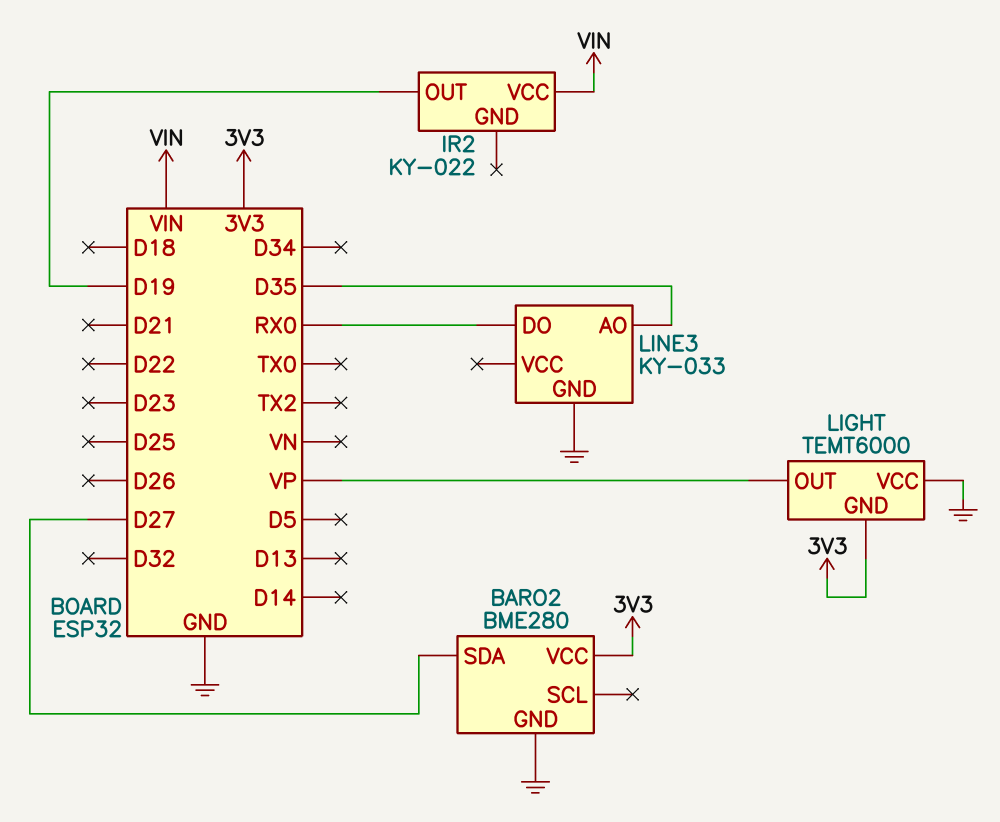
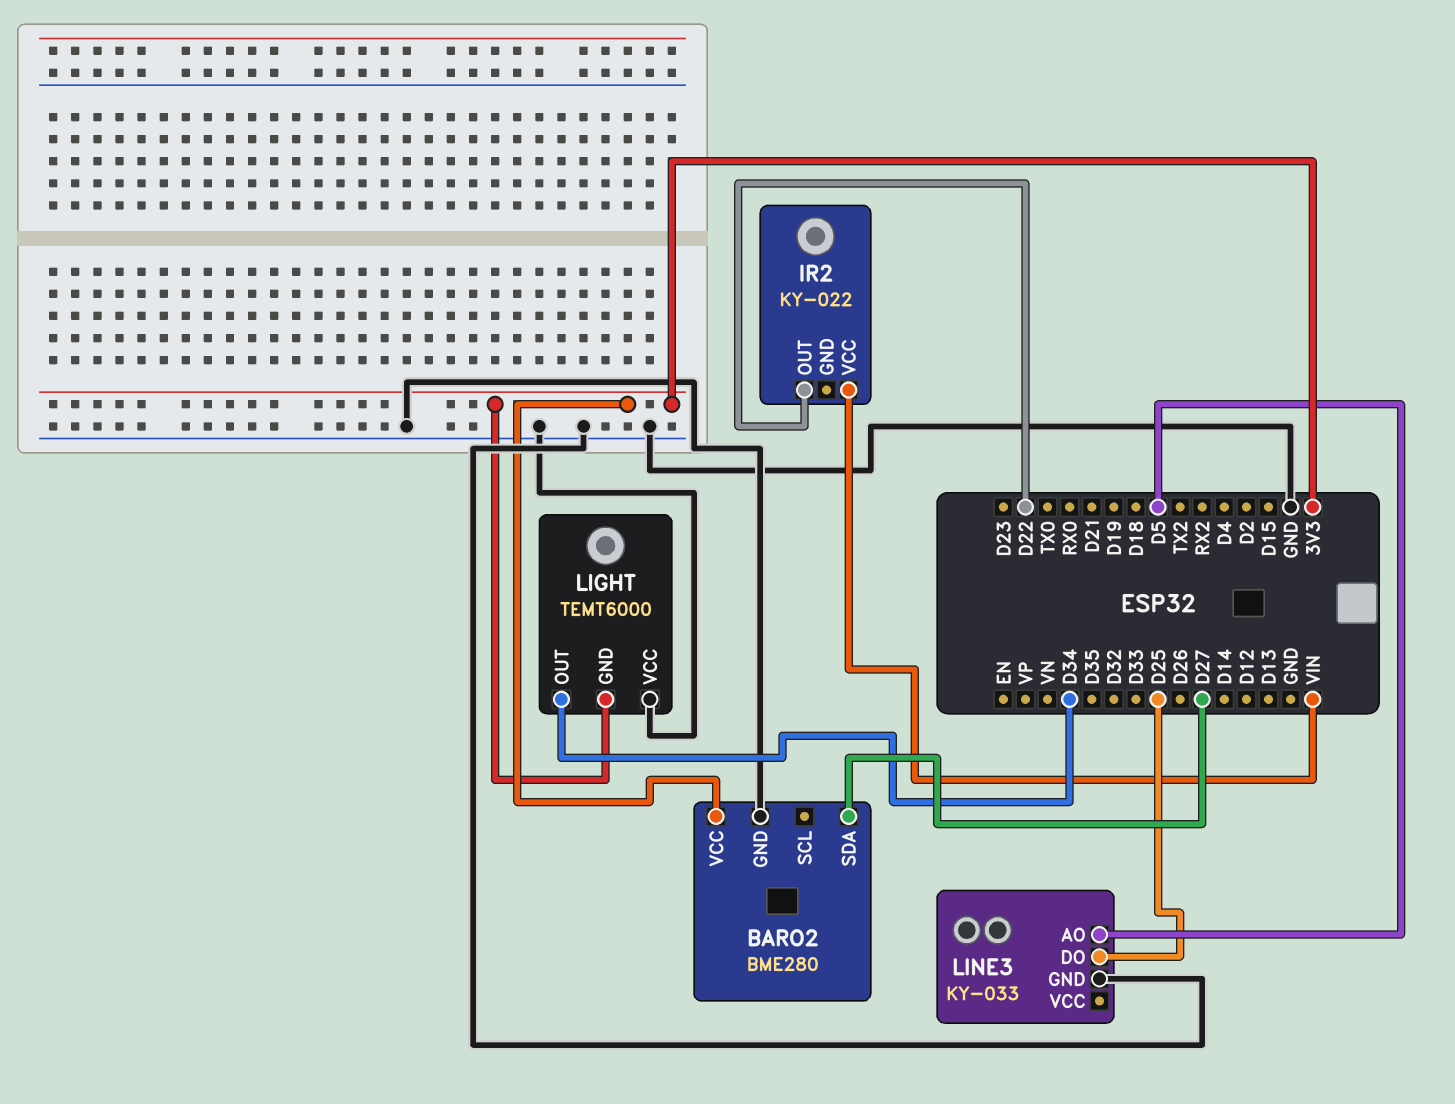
IR2 pin OUT: D19 -> D22
LIGHT pin OUT: VP -> D34
LINE3 pin AO: D35 -> D5
LINE3 pin DO: RX0 -> D25

